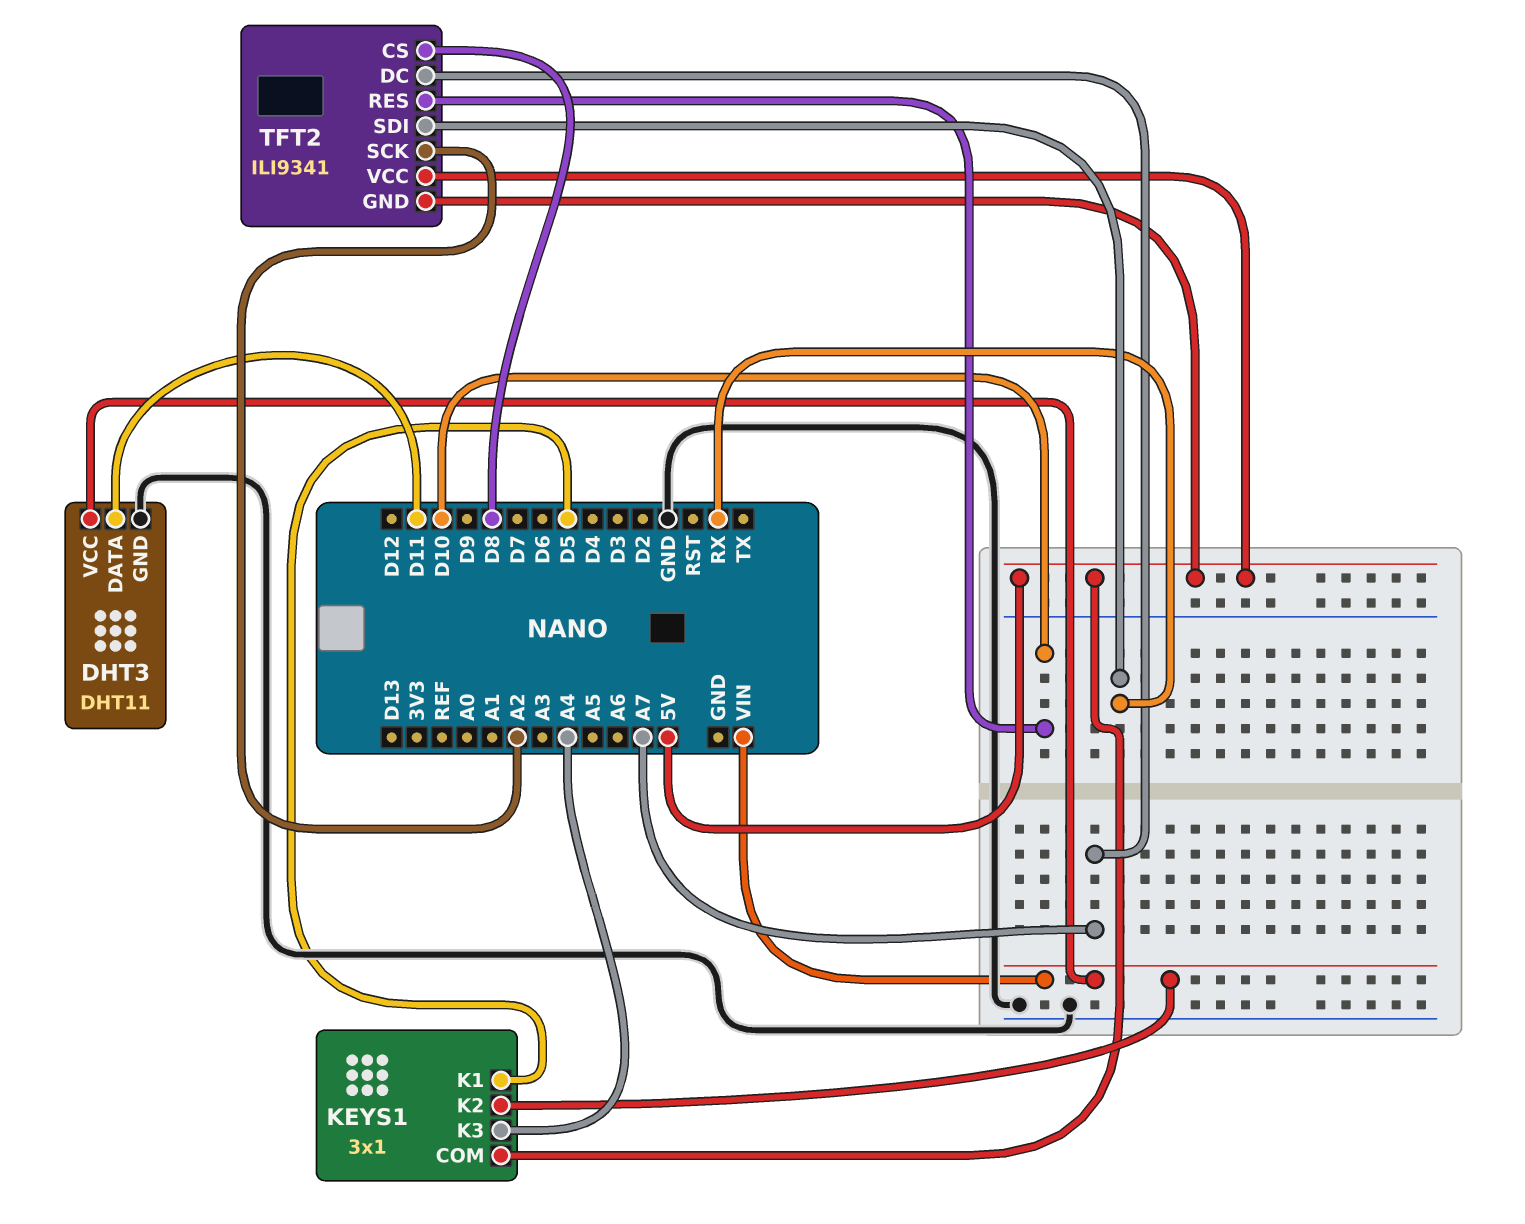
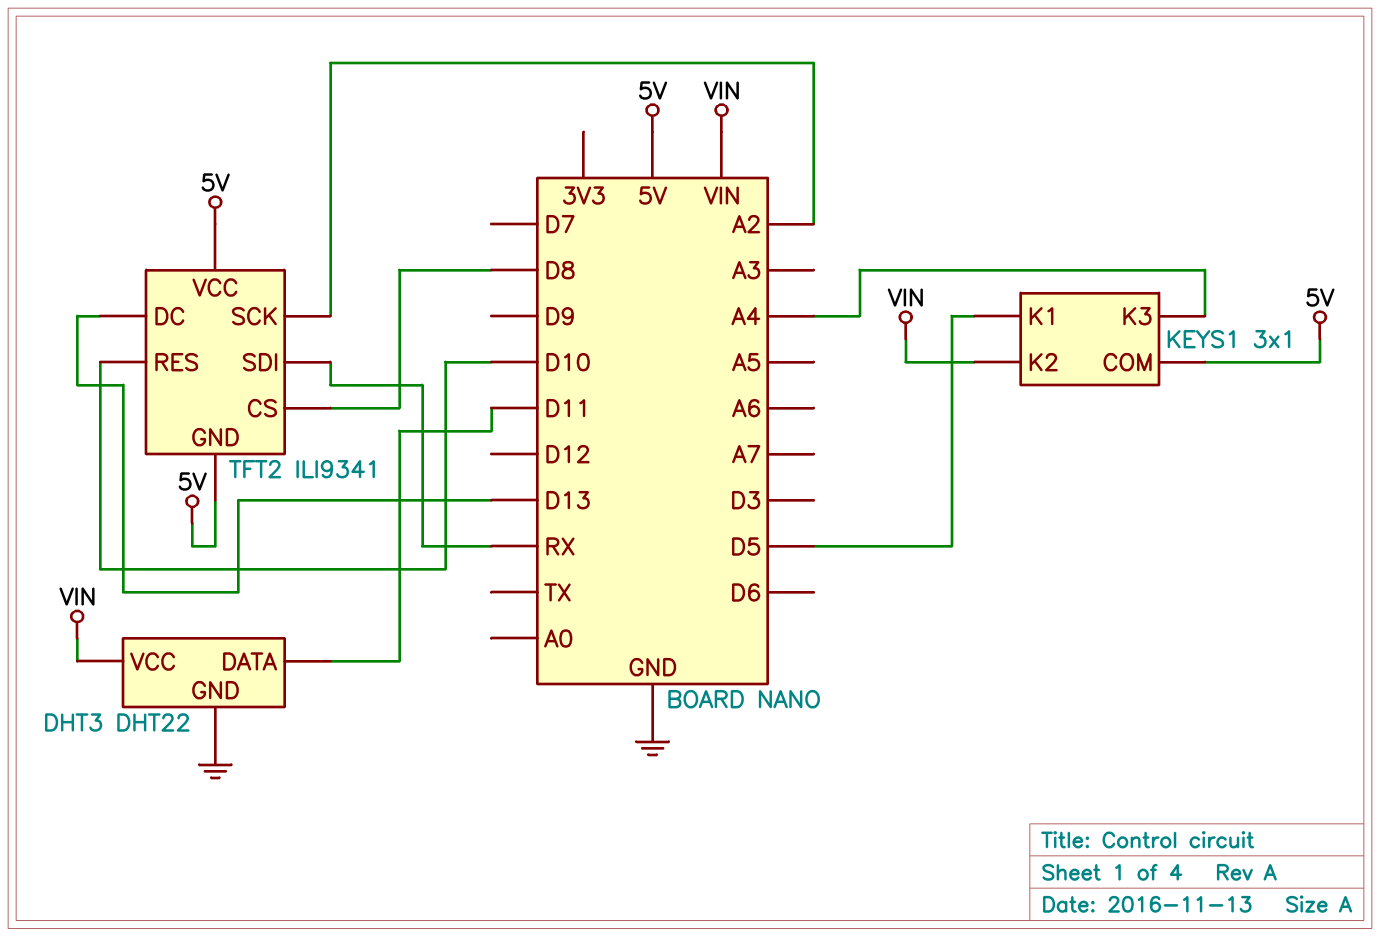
DHT3: DHT11 -> DHT22
TFT2 pin DC: A7 -> D13

